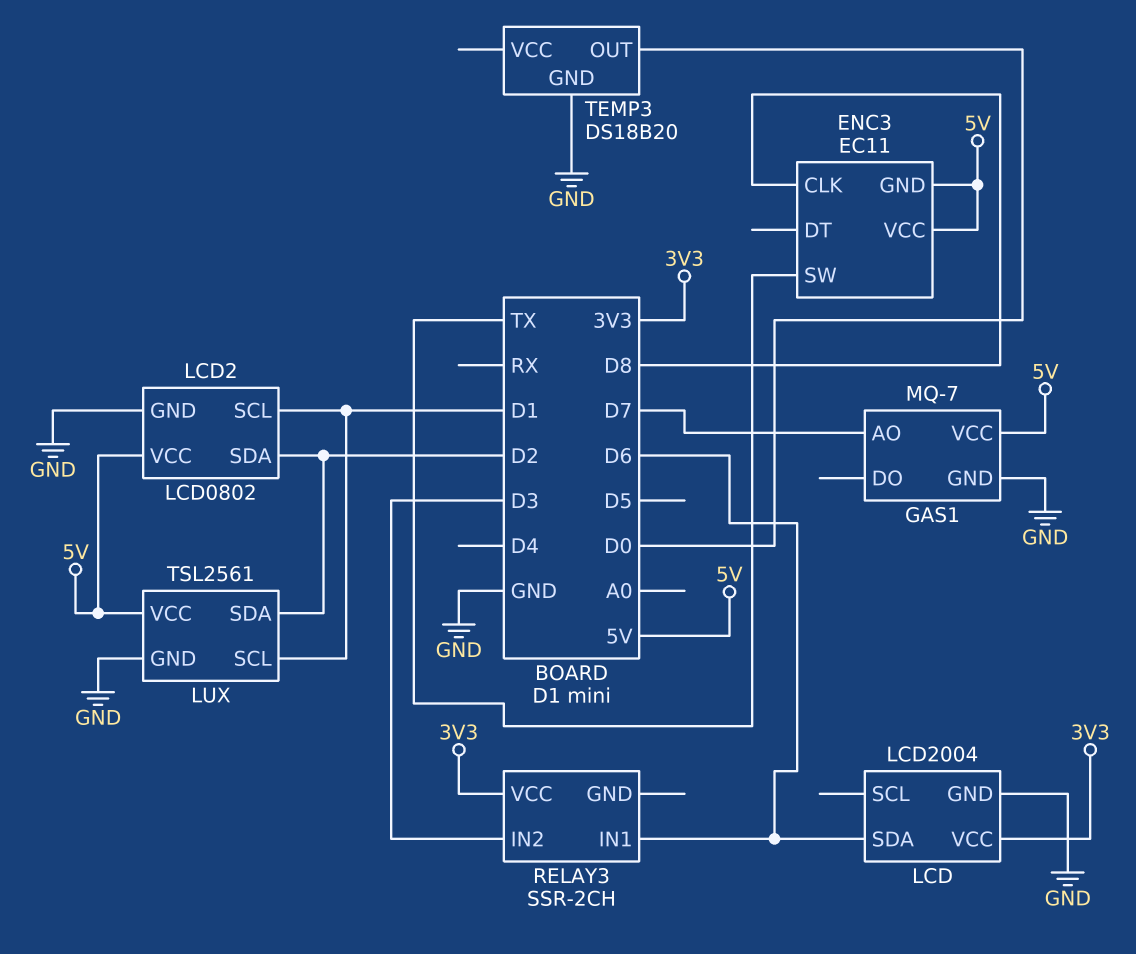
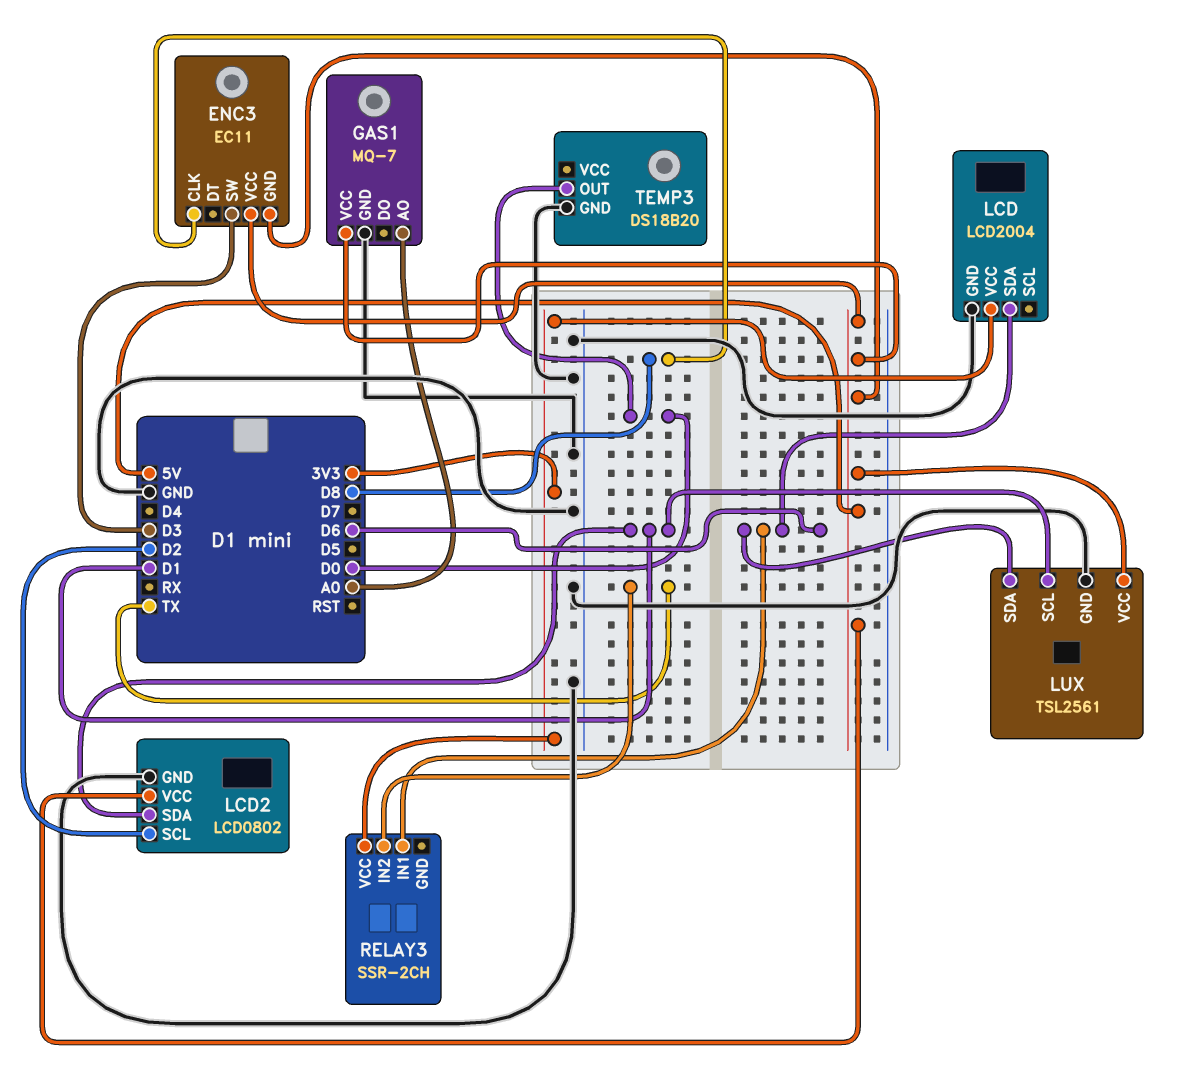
ENC3 pin SW: TX -> D3
GAS1 pin AO: D7 -> A0
LCD2 pin SCL: D1 -> D2
LCD2 pin SDA: D2 -> D1
LUX pin SDA: D2 -> D6
RELAY3 pin IN2: D3 -> TX

